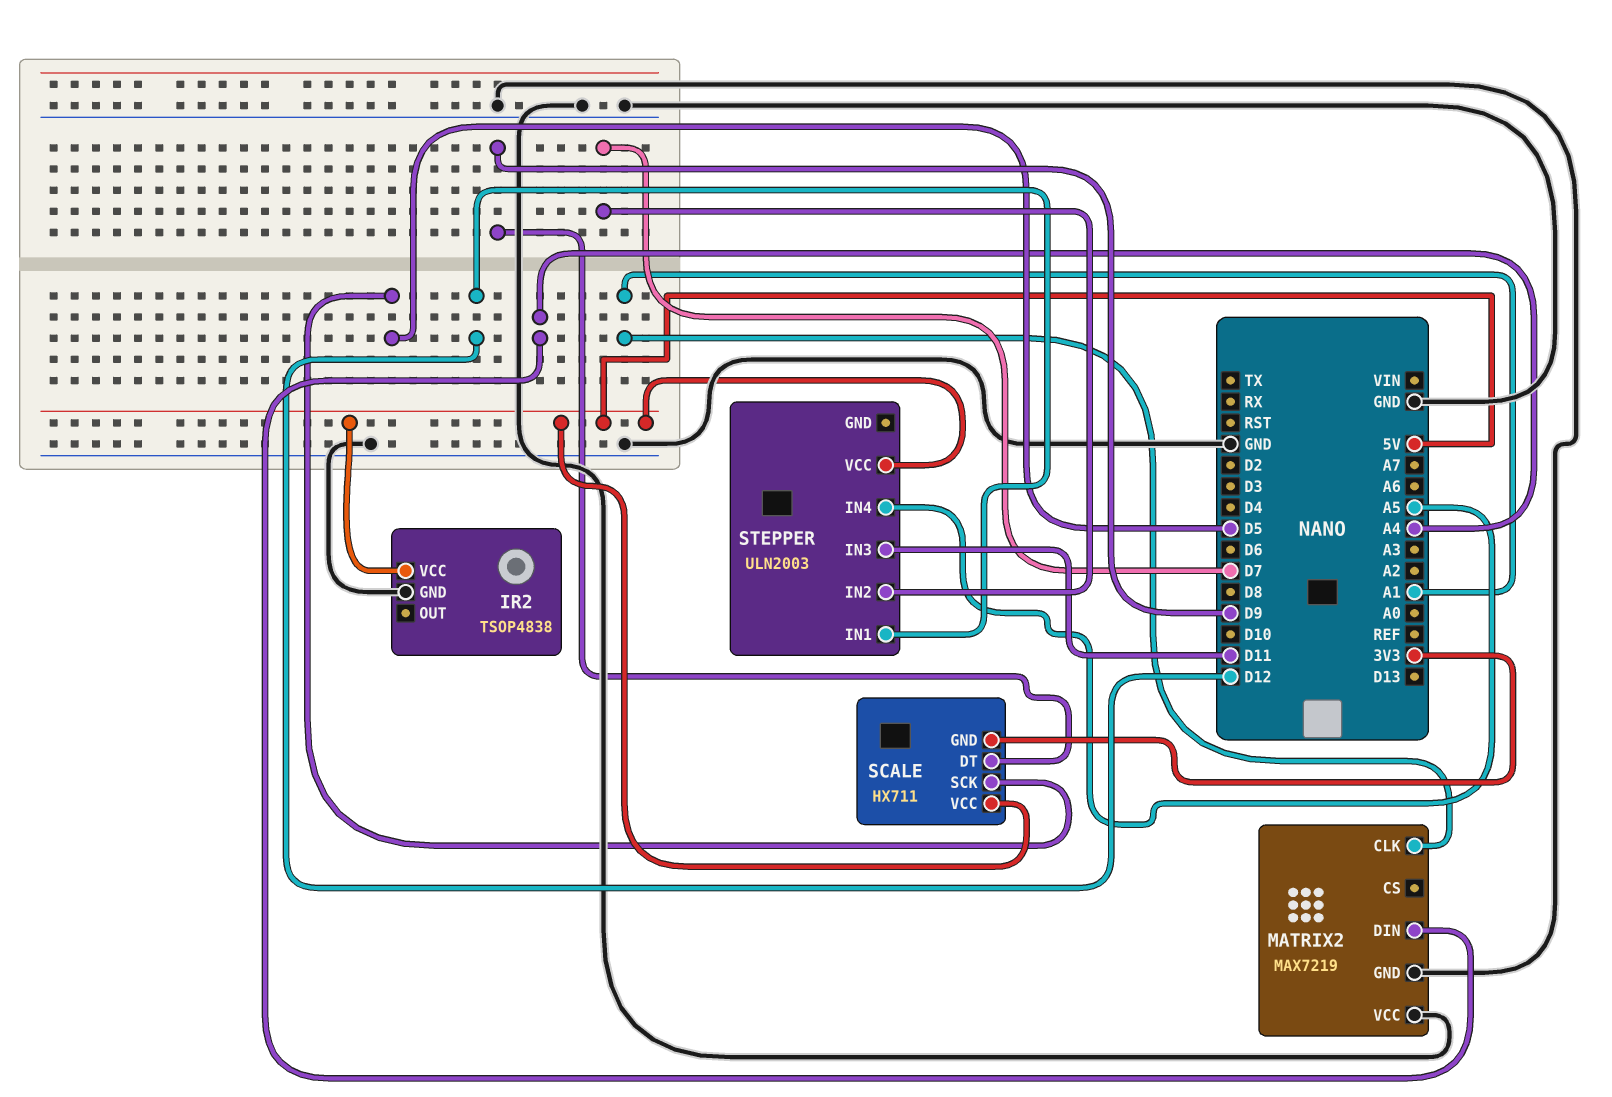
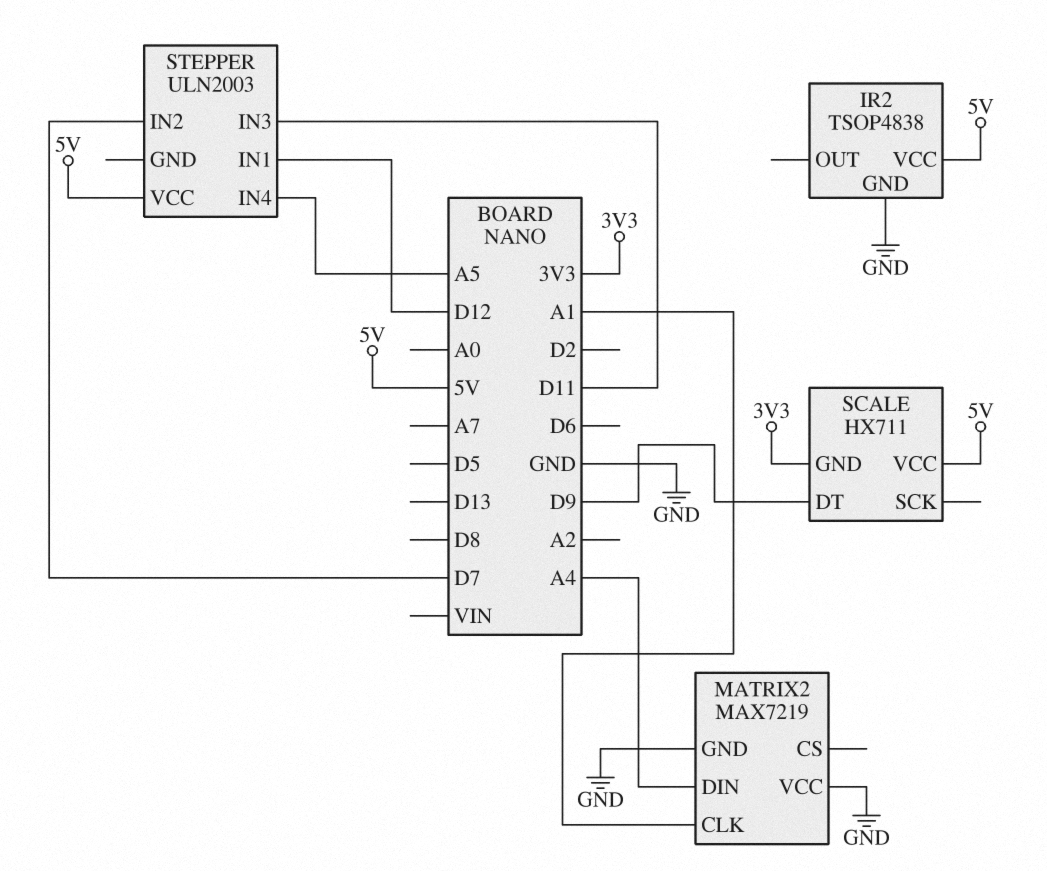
SCALE pin SCK: D5 -> none

